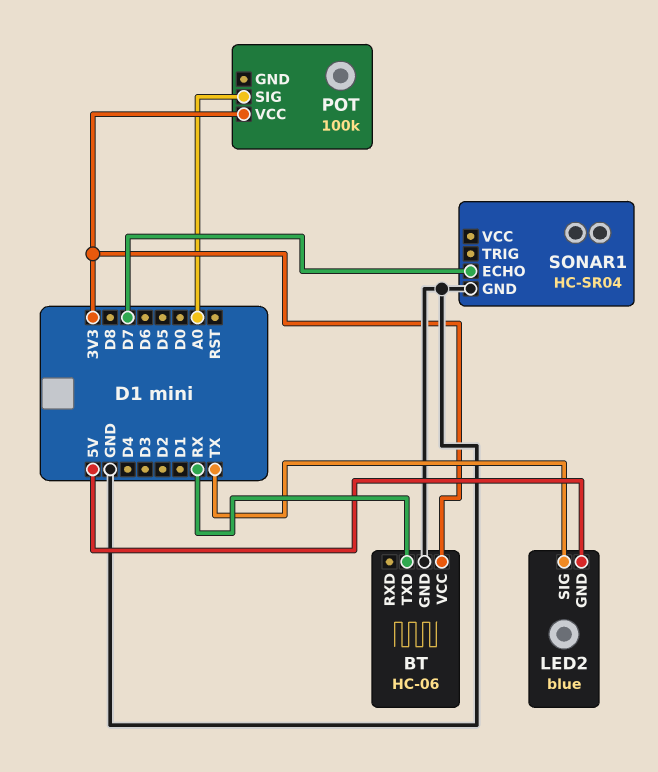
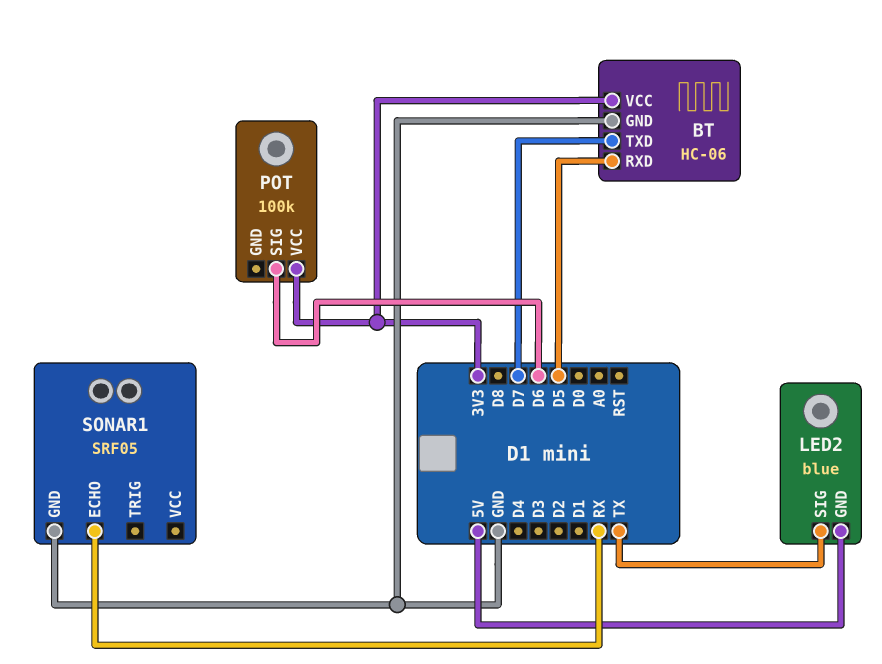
BT pin RXD: none -> D5
BT pin TXD: RX -> D7
POT pin SIG: A0 -> D6
SONAR1: HC-SR04 -> SRF05
SONAR1 pin ECHO: D7 -> RX

